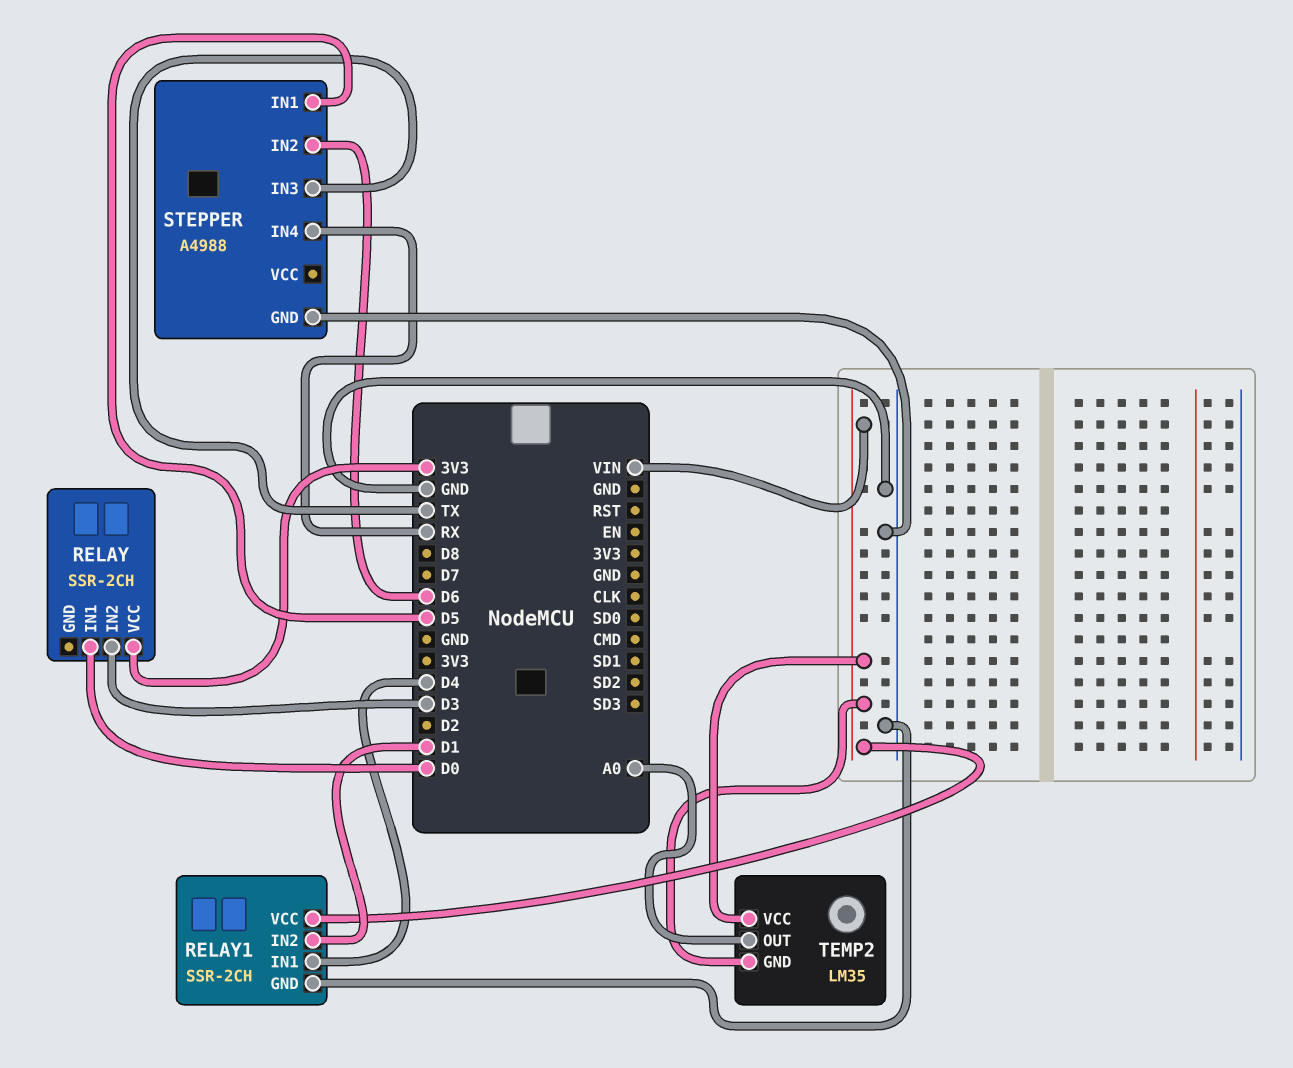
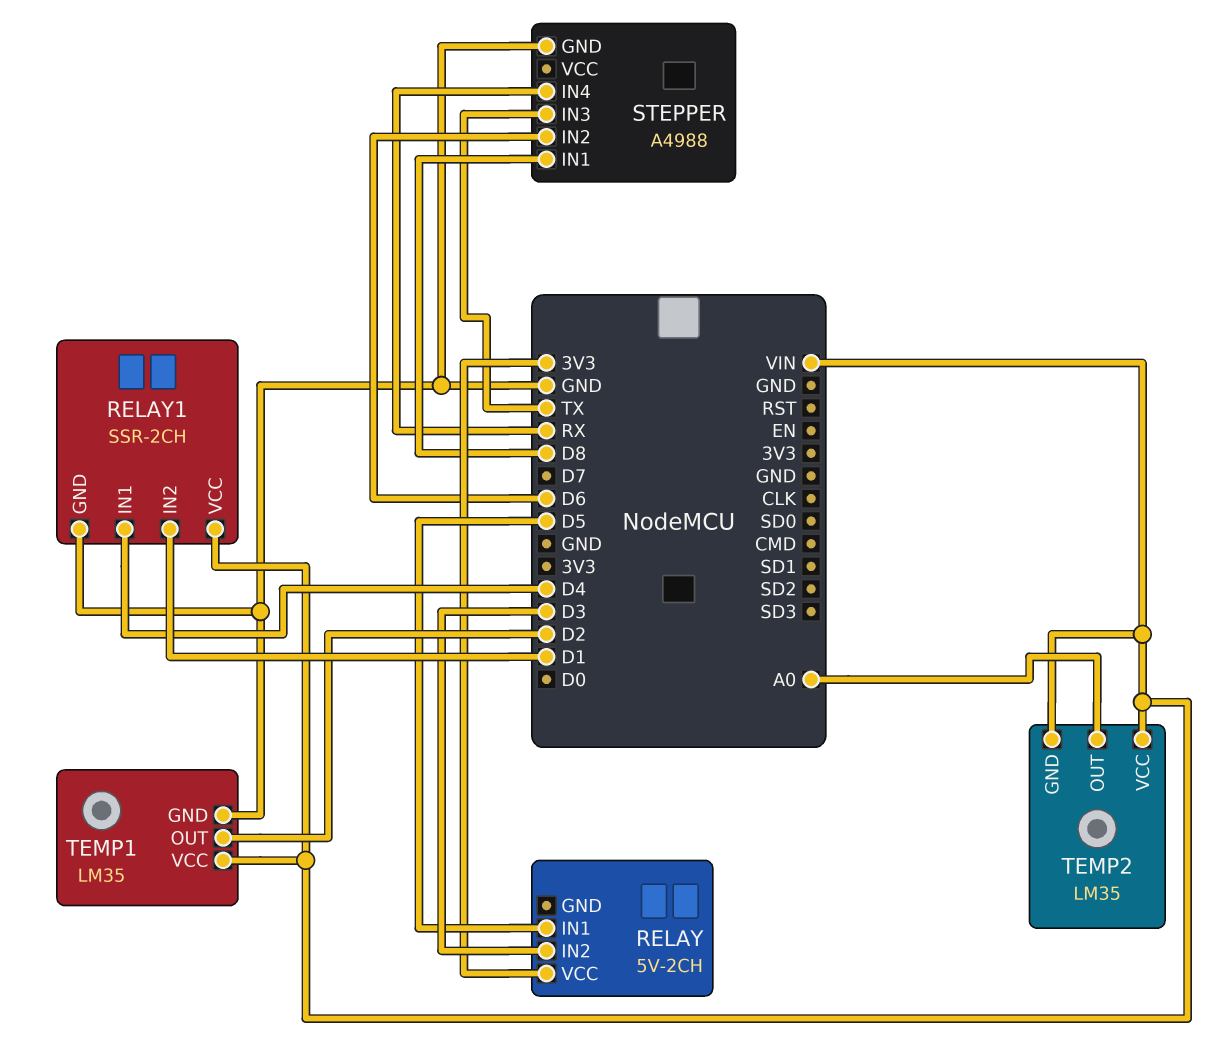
RELAY: SSR-2CH -> 5V-2CH
RELAY pin IN1: D0 -> D5
STEPPER pin IN1: D5 -> D8
TEMP1: none -> LM35
TEMP1 pin GND: none -> GND
TEMP1 pin OUT: none -> D2
TEMP1 pin VCC: none -> VIN

